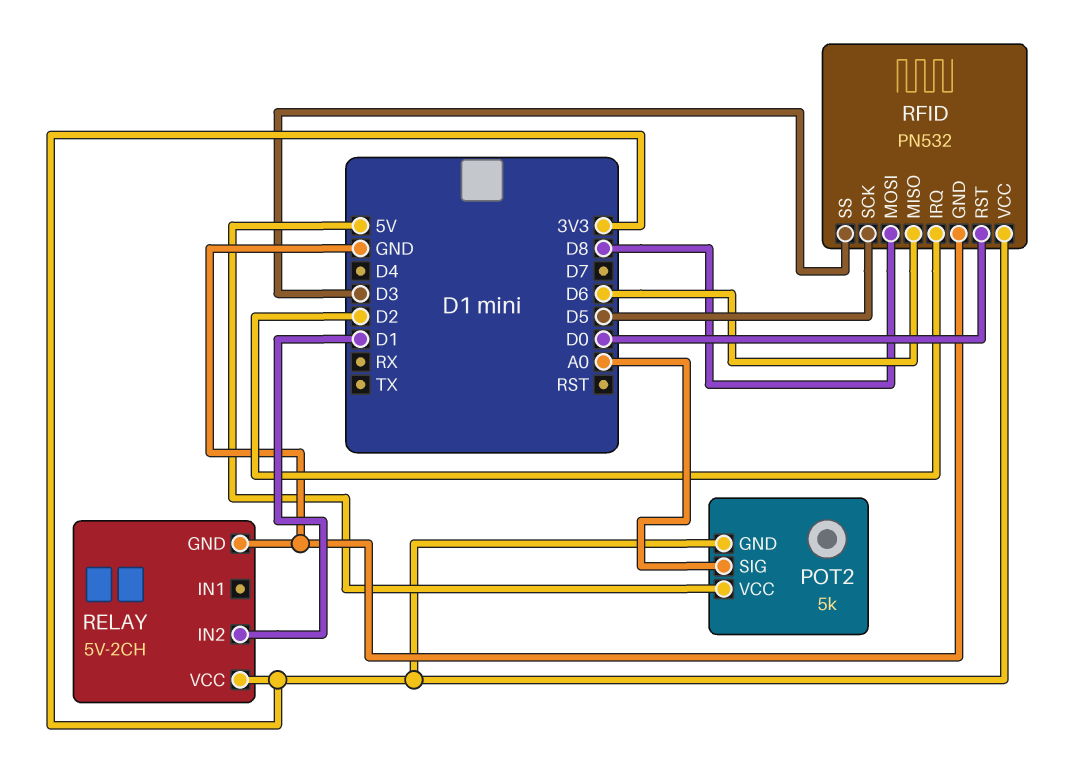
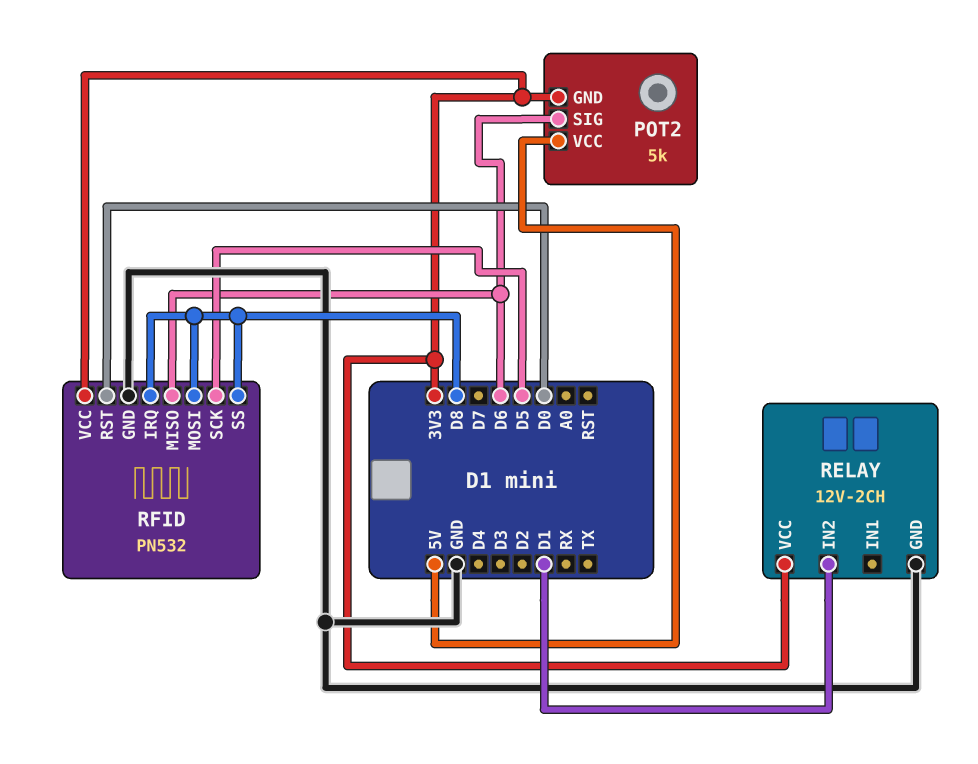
POT2 pin SIG: A0 -> D6
RELAY: 5V-2CH -> 12V-2CH
RFID pin IRQ: D2 -> D8
RFID pin SS: D3 -> D8

